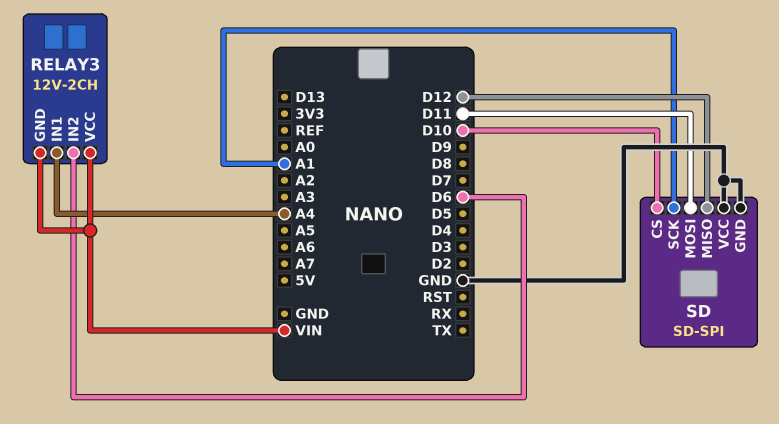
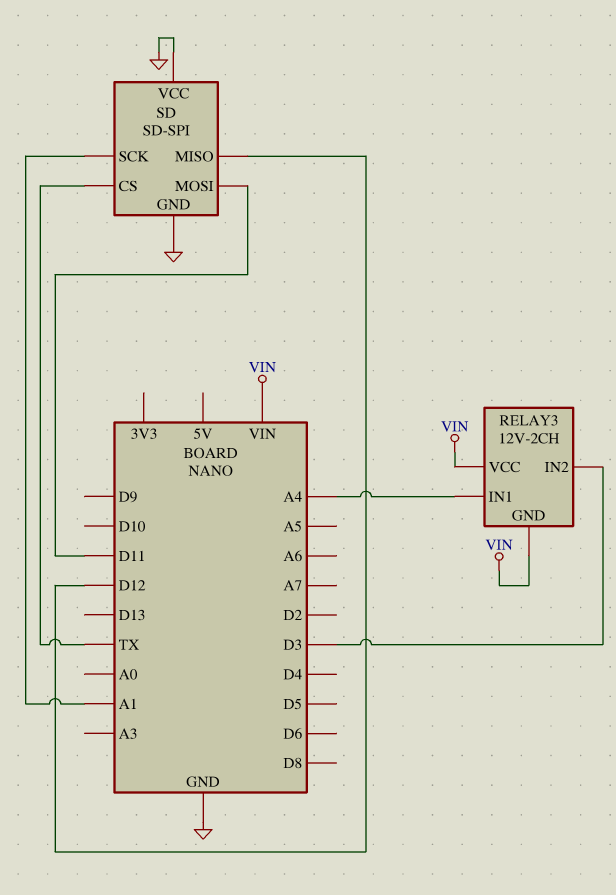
RELAY3 pin IN2: D6 -> D3
SD pin CS: D10 -> TX

